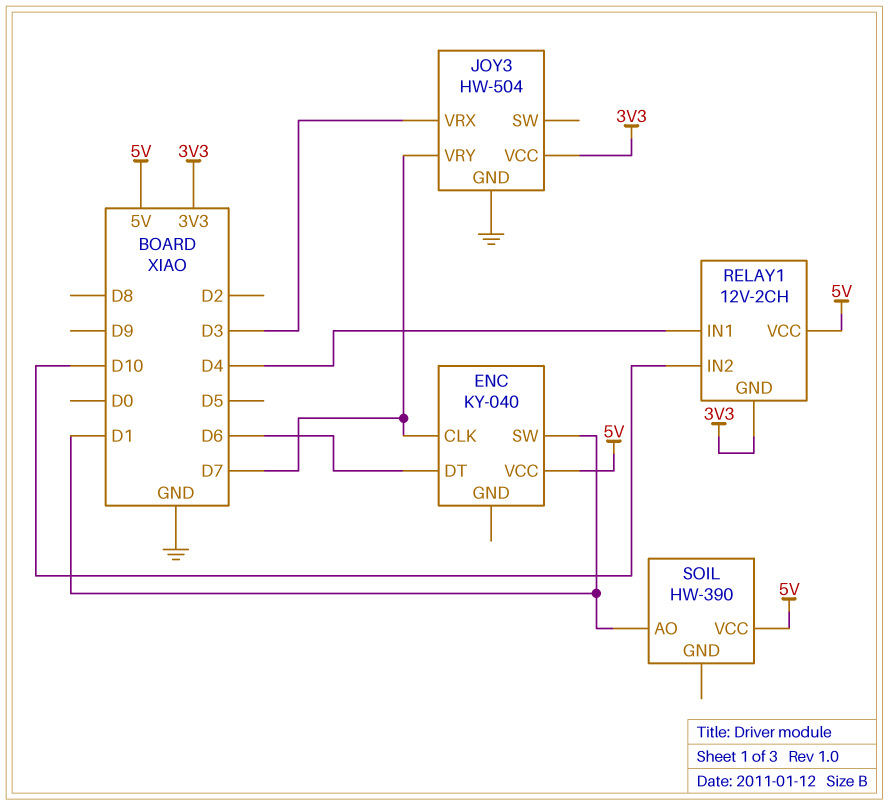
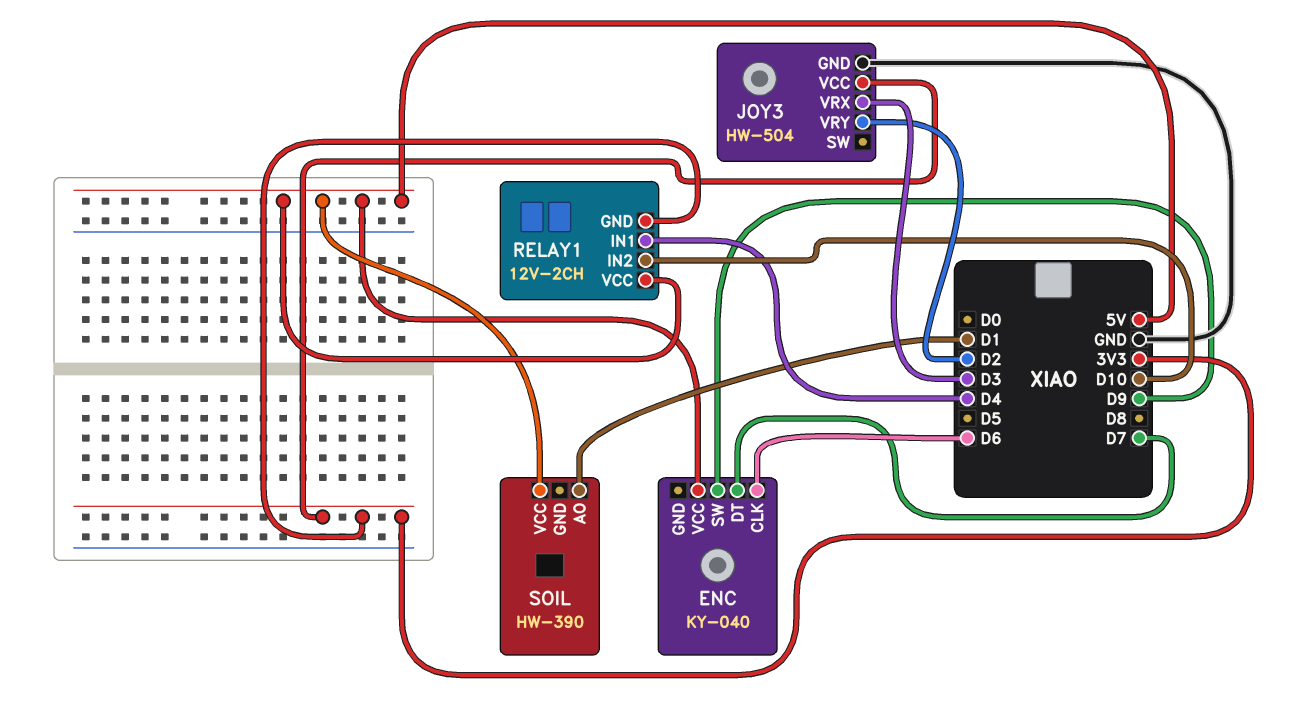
ENC pin CLK: D7 -> D6
ENC pin DT: D6 -> D7
ENC pin SW: D1 -> D9
JOY3 pin VRY: D7 -> D2

